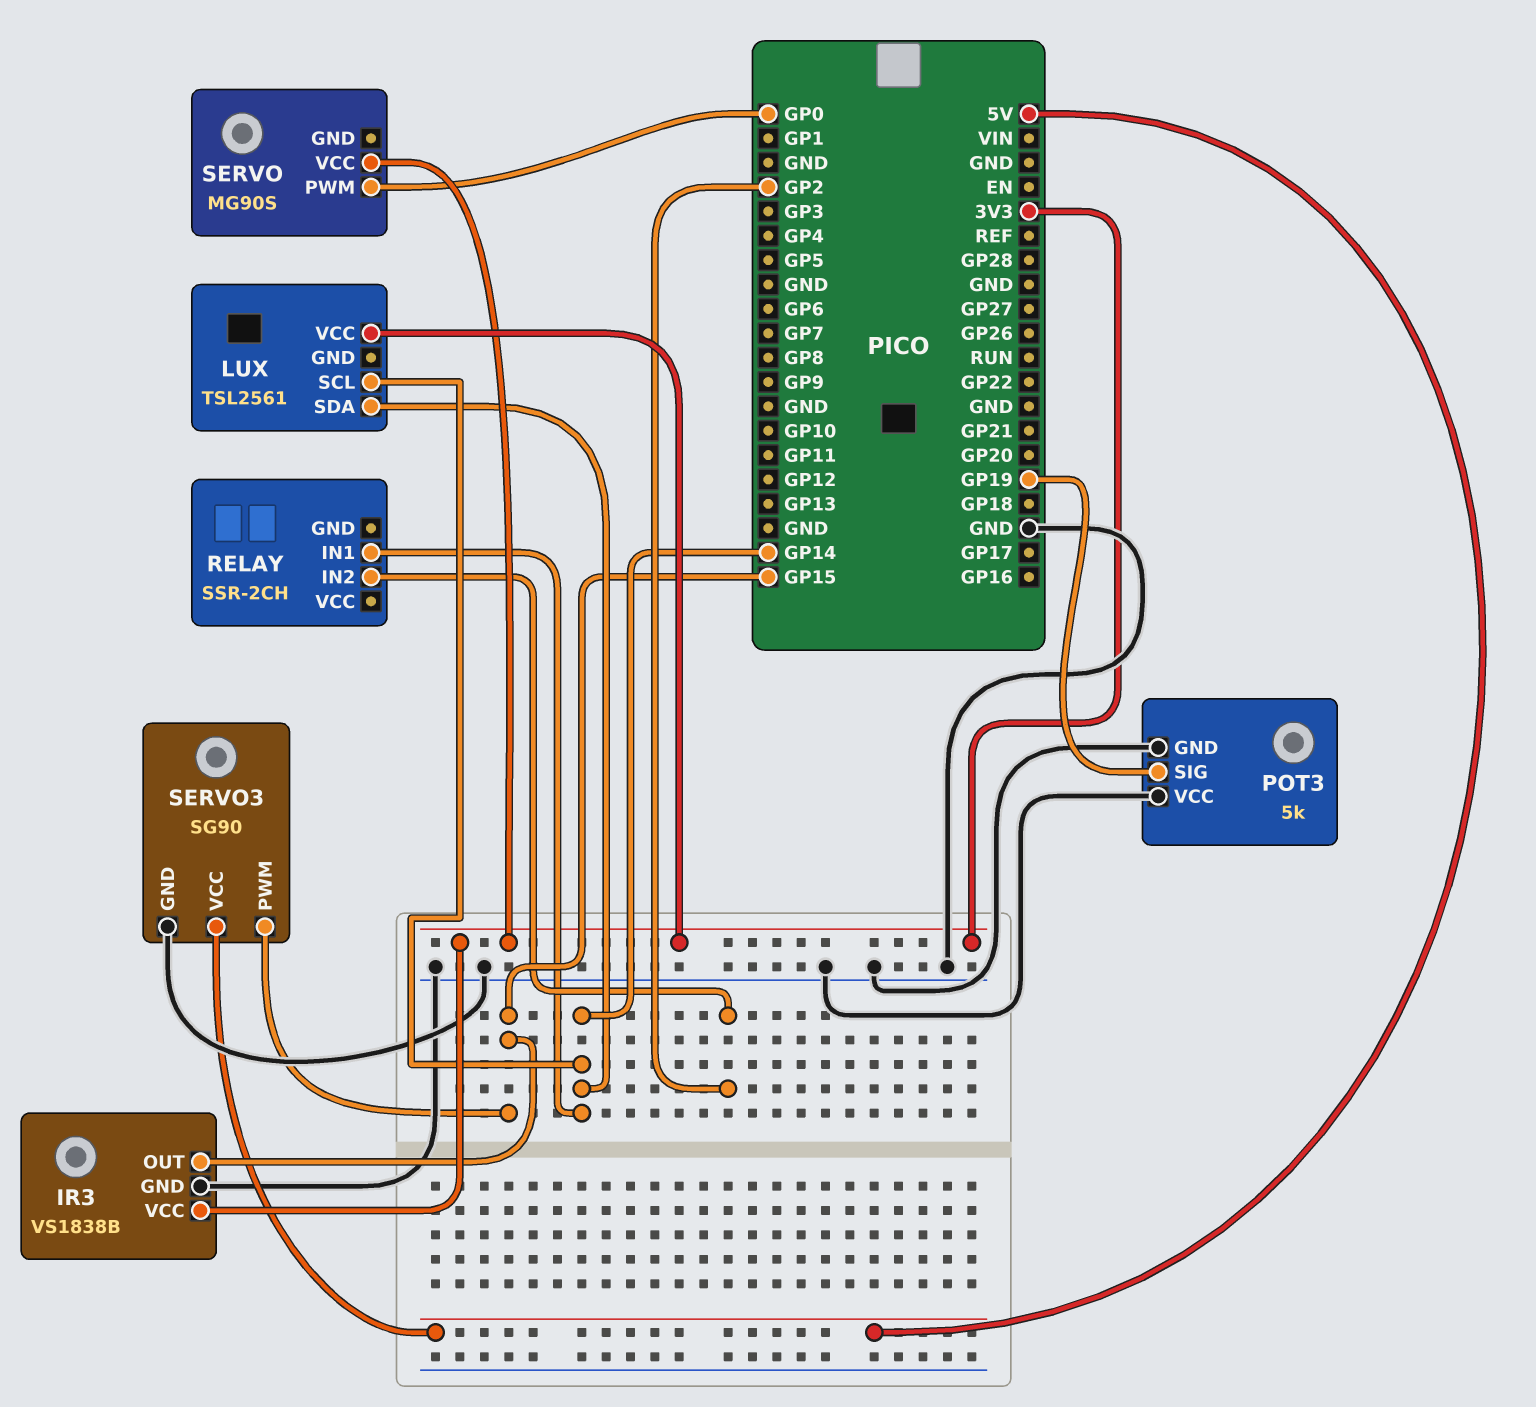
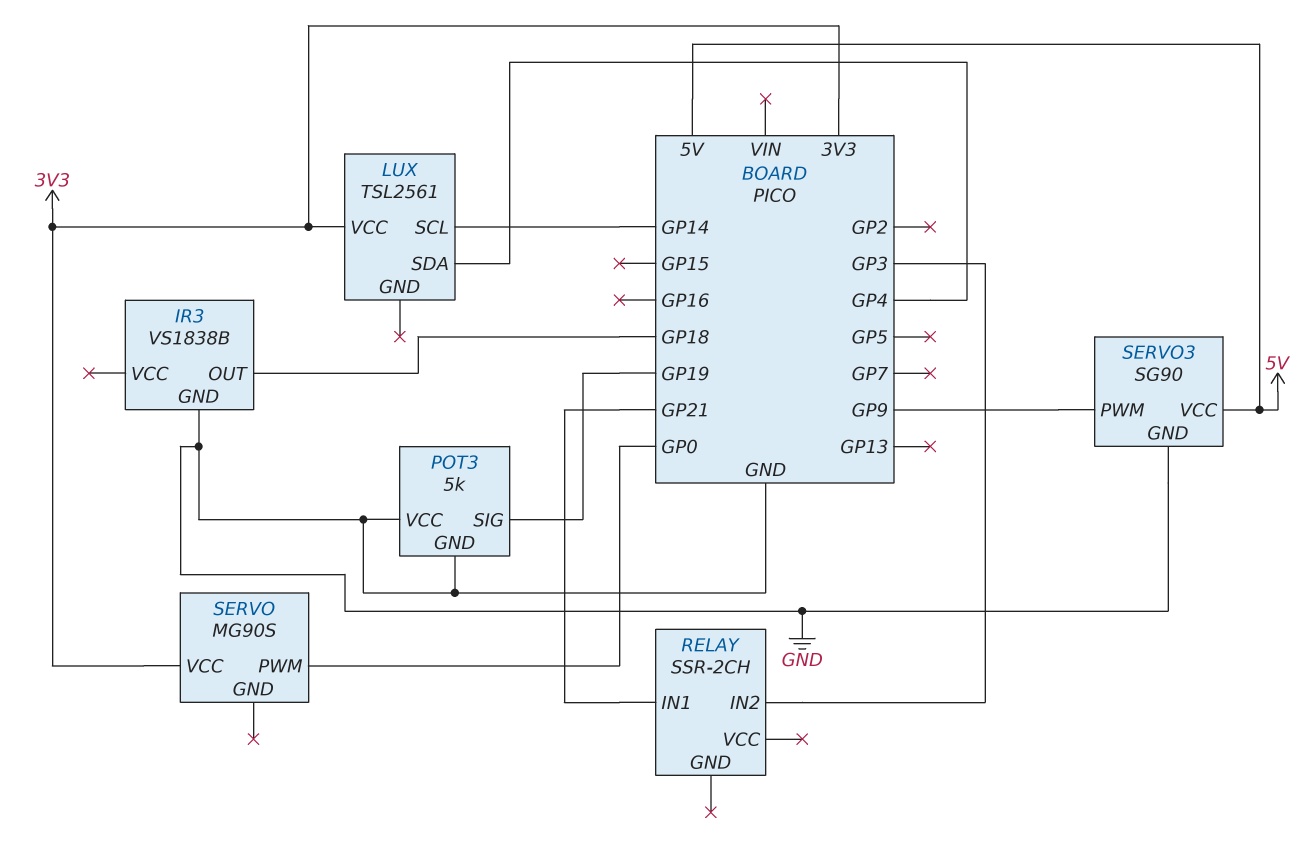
IR3 pin OUT: GP15 -> GP18
IR3 pin VCC: 3V3 -> none
LUX pin SDA: GP14 -> GP4
RELAY pin IN1: GP14 -> GP21
RELAY pin IN2: GP2 -> GP3
SERVO3 pin PWM: GP15 -> GP9

